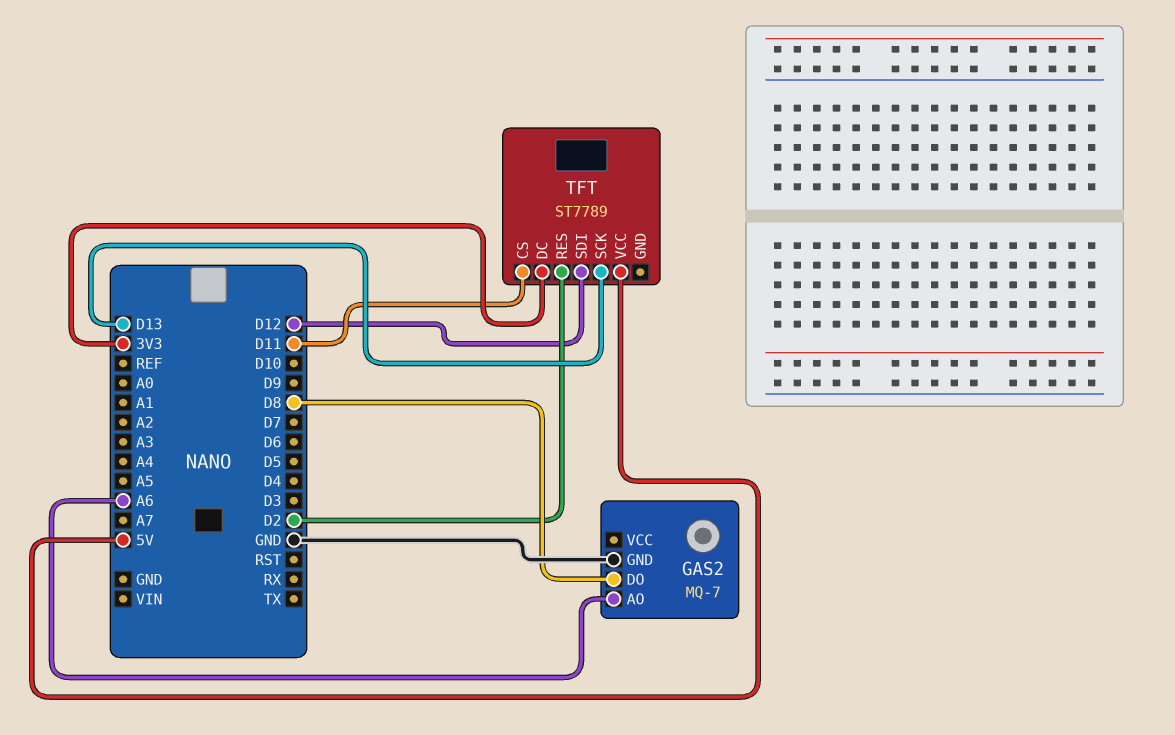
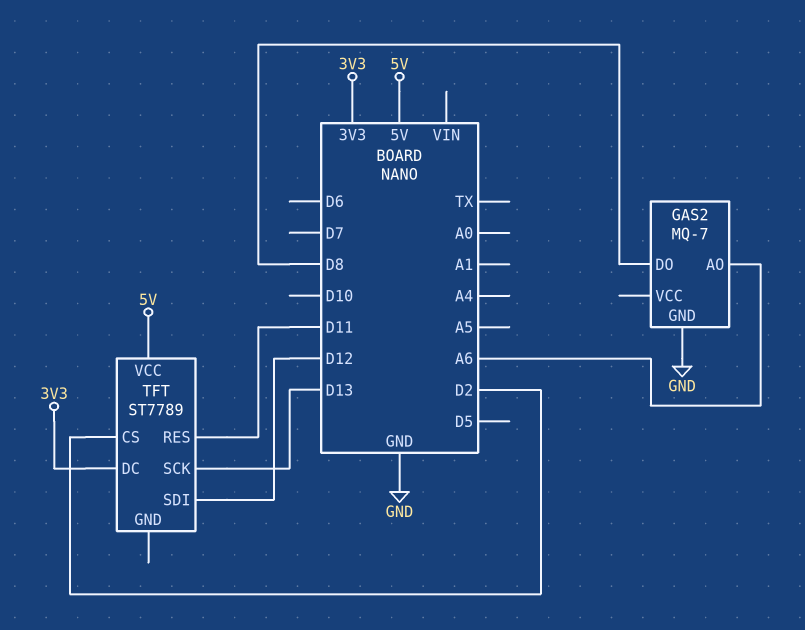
TFT pin CS: D11 -> D2
TFT pin RES: D2 -> D11

